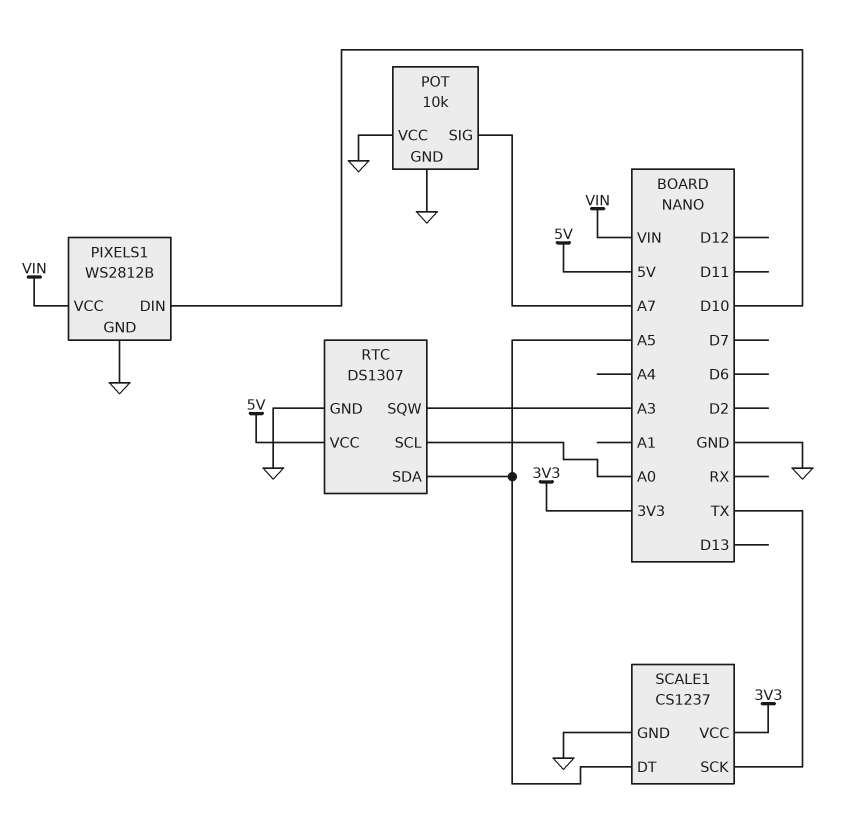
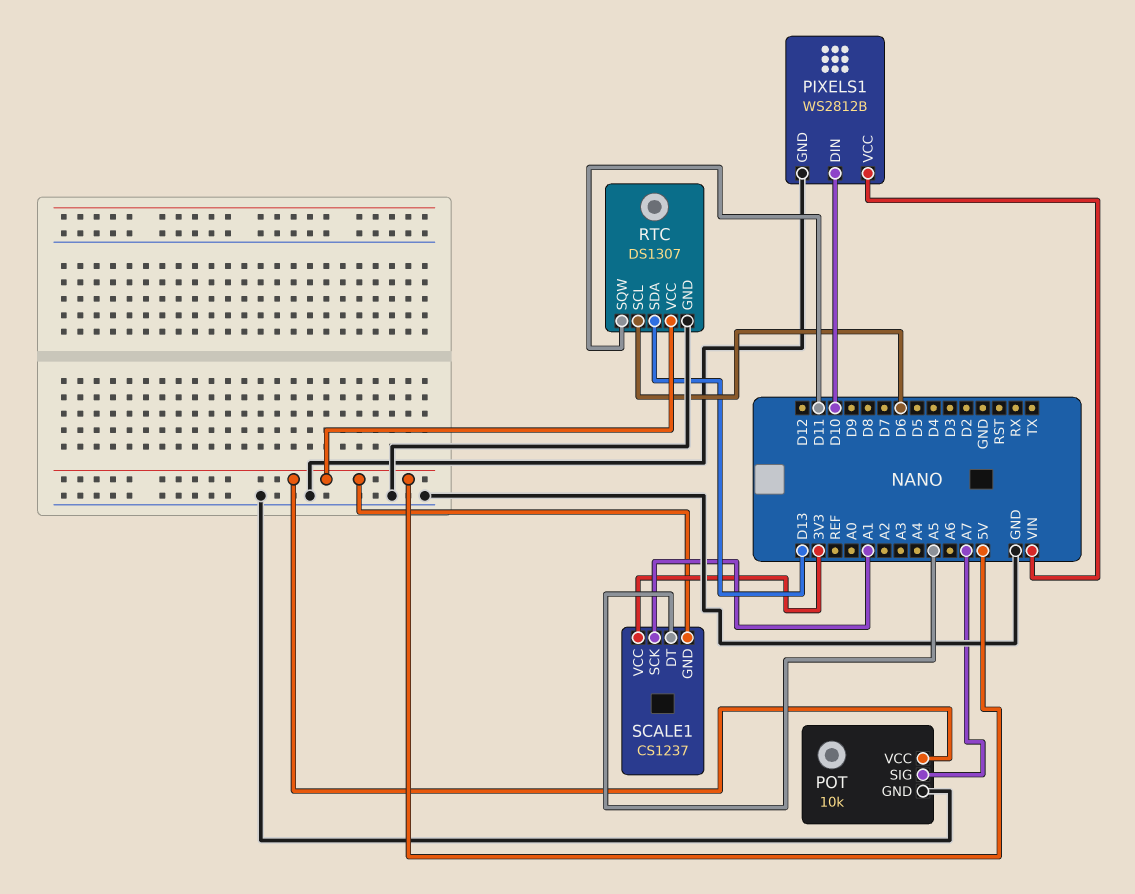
POT pin VCC: GND -> 5V
RTC pin SCL: A0 -> D6
RTC pin SDA: A5 -> D13
RTC pin SQW: A3 -> D11
SCALE1 pin GND: GND -> 5V
SCALE1 pin SCK: TX -> A1

